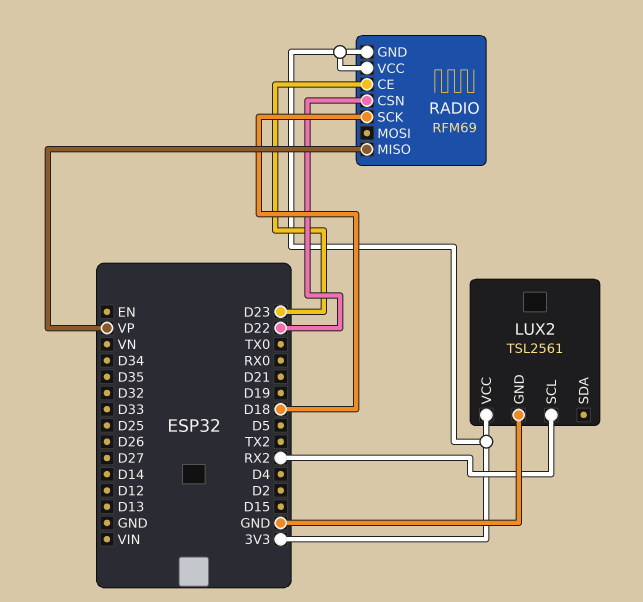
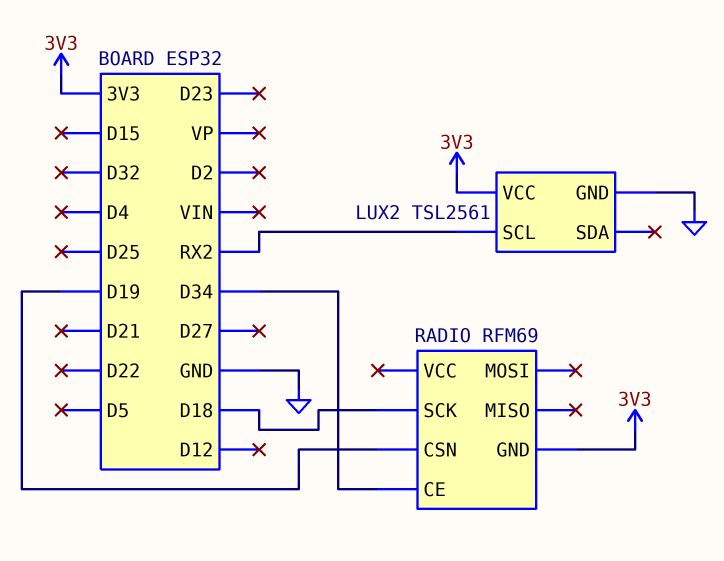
RADIO pin CE: D23 -> D34
RADIO pin CSN: D22 -> D19
RADIO pin MISO: VP -> none
RADIO pin VCC: 3V3 -> none

